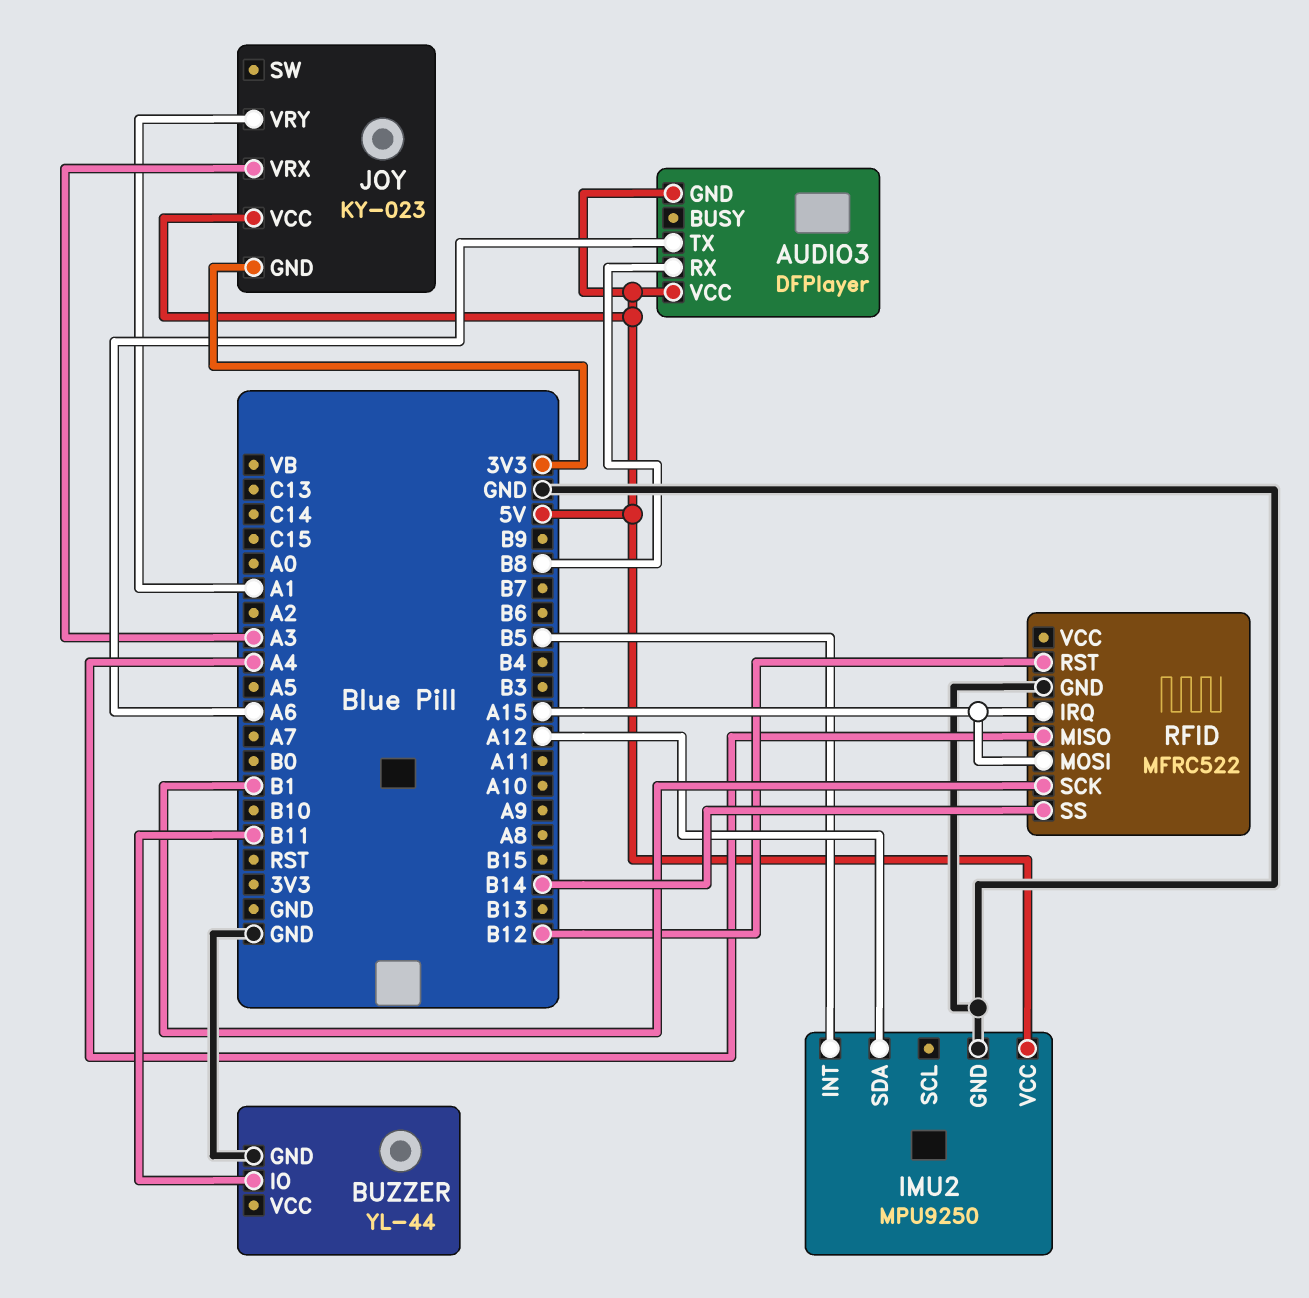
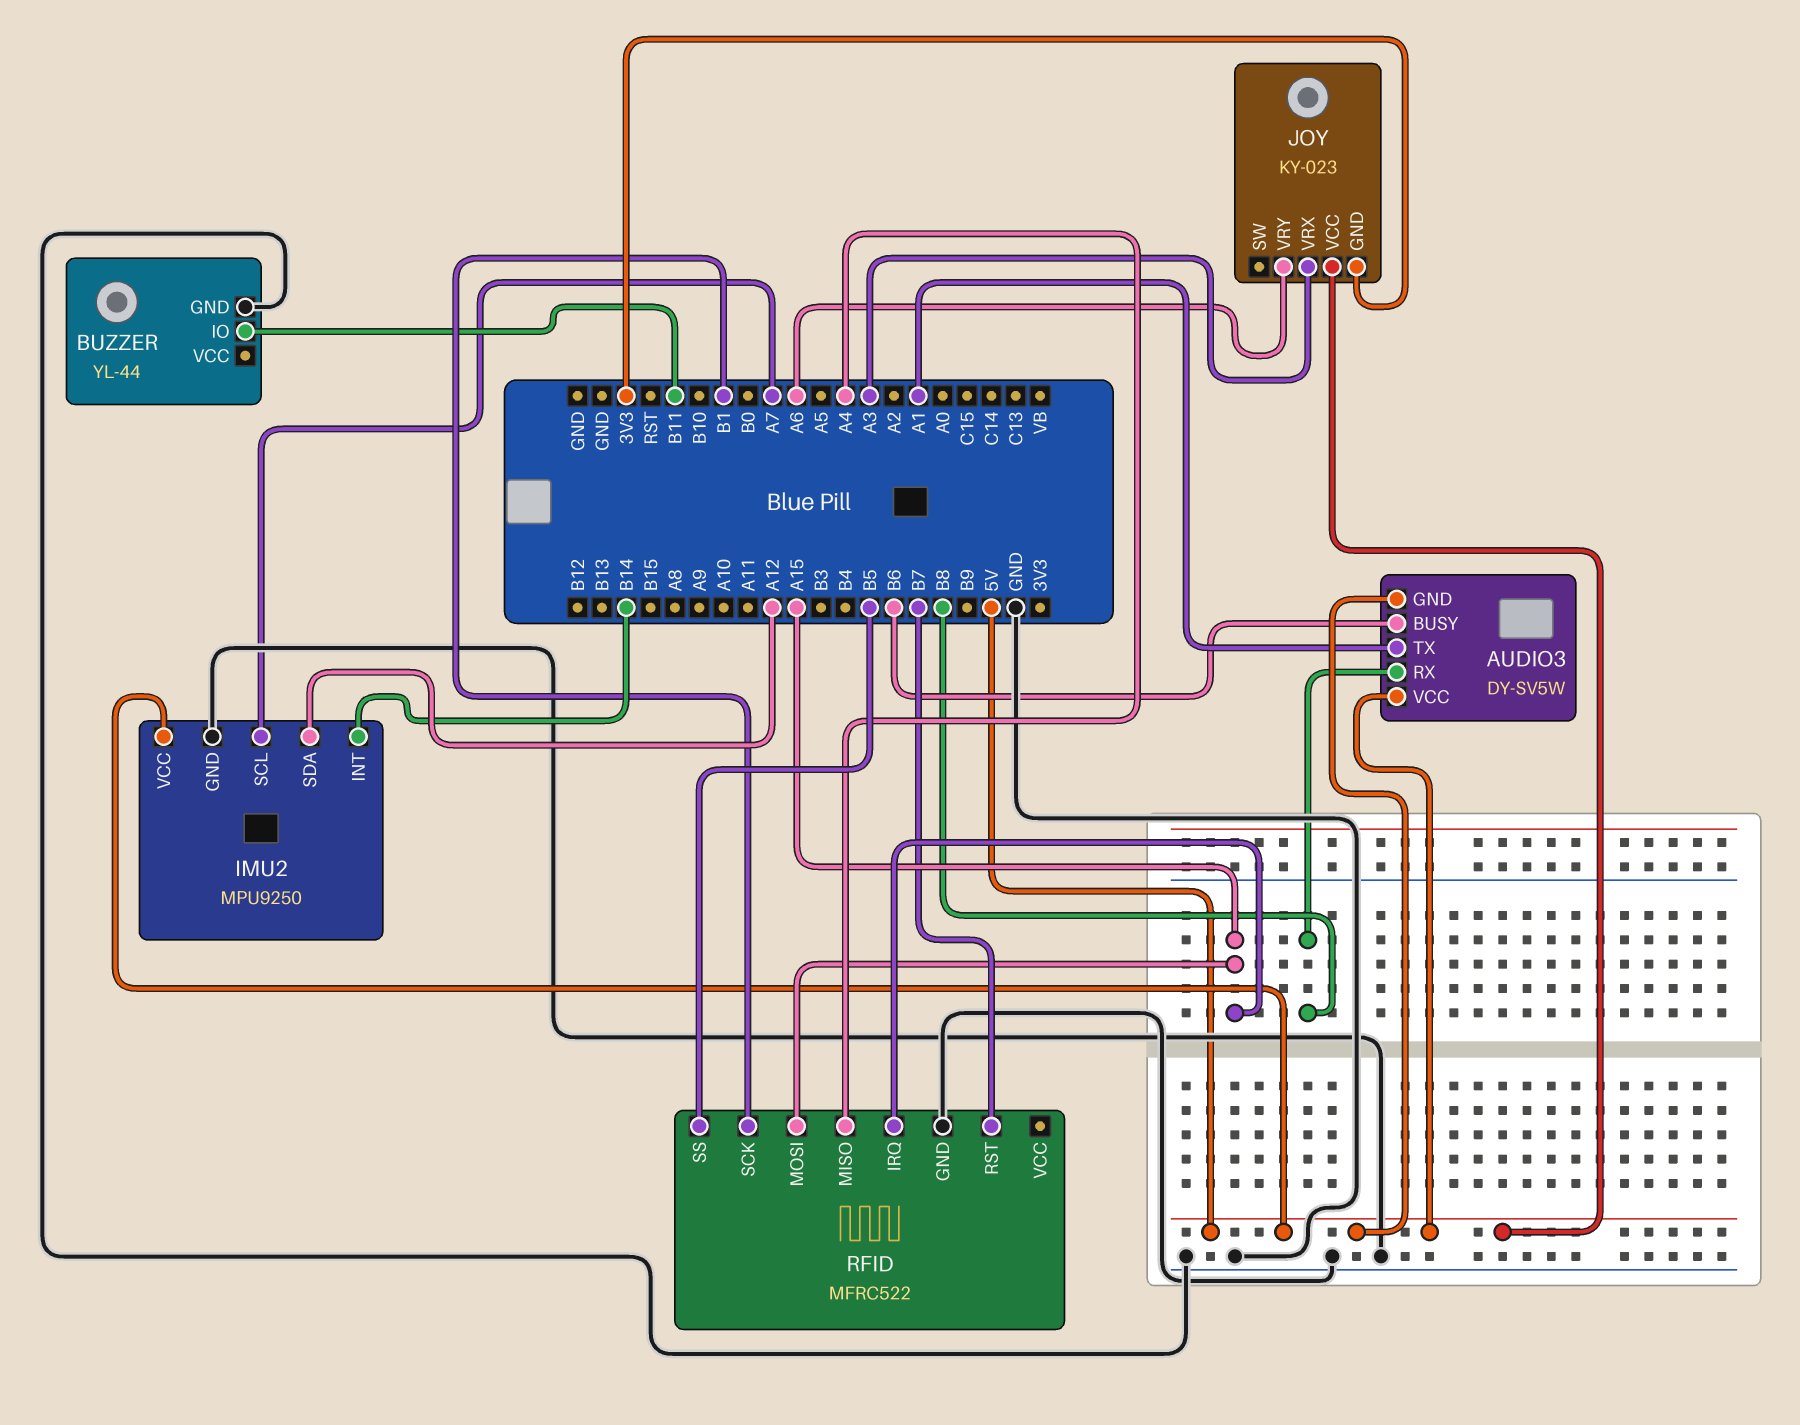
AUDIO3: DFPlayer -> DY-SV5W
AUDIO3 pin BUSY: none -> B6
AUDIO3 pin TX: A6 -> A1
IMU2 pin INT: B5 -> B14
IMU2 pin SCL: none -> A7
JOY pin VRY: A1 -> A6
RFID pin RST: B12 -> B7
RFID pin SS: B14 -> B5

